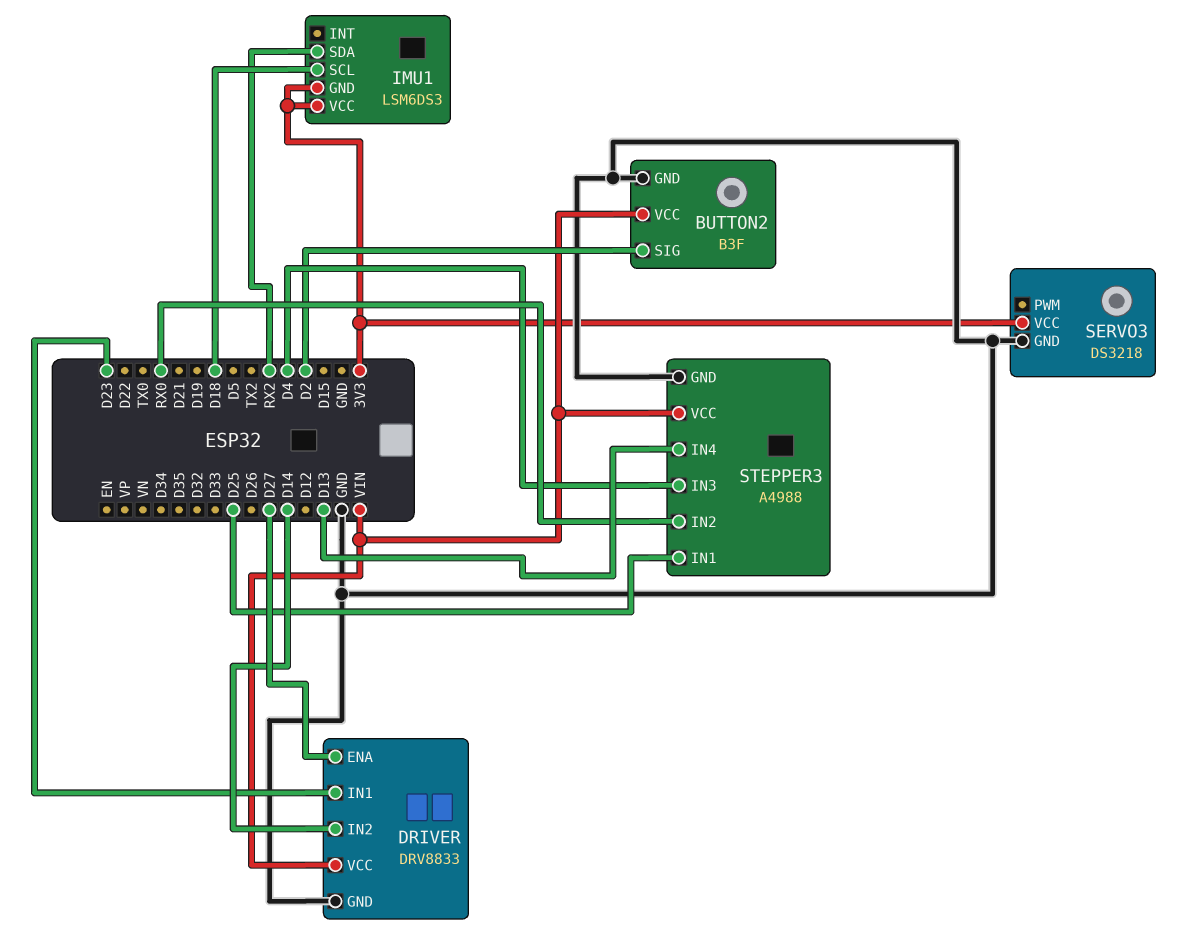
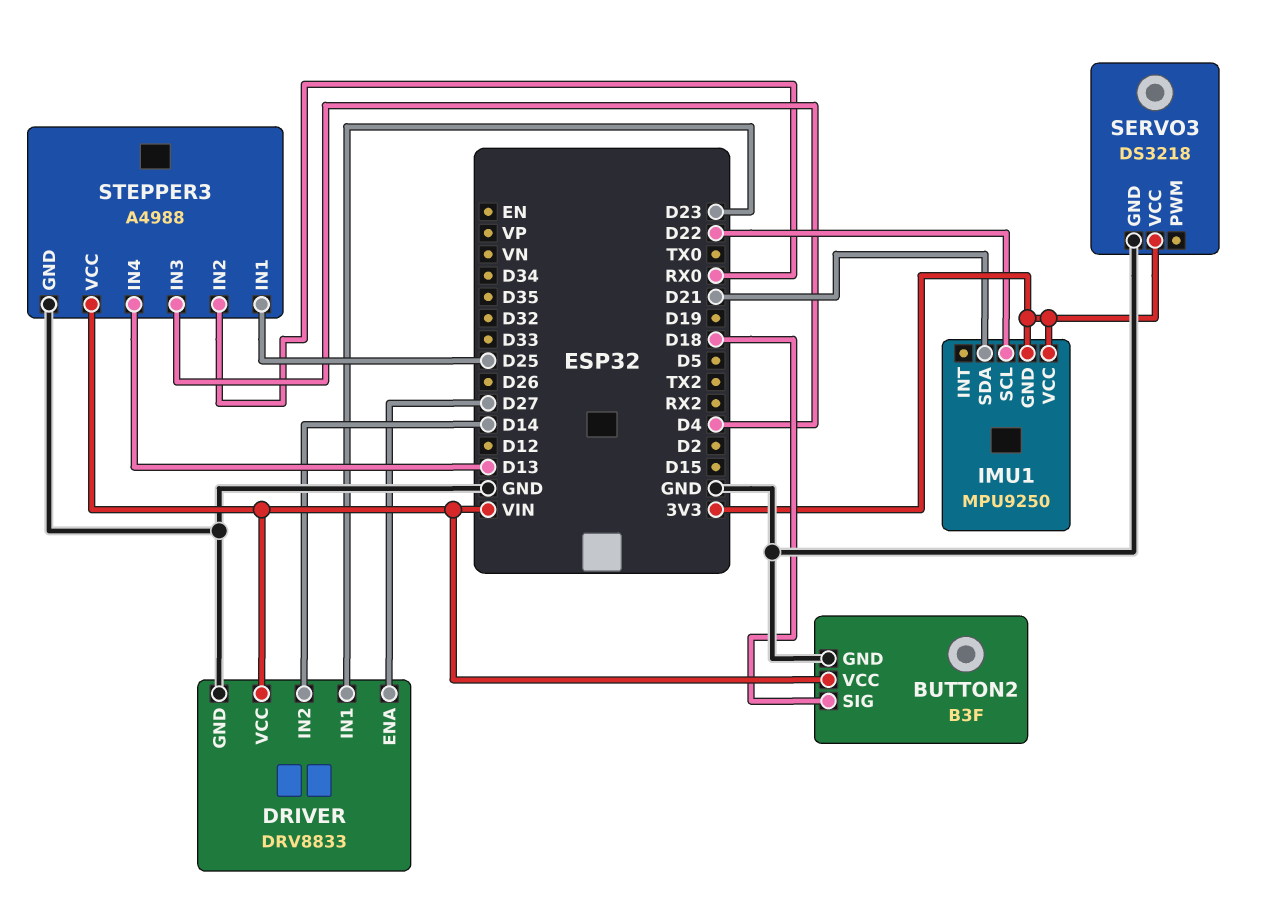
BUTTON2 pin SIG: D2 -> D18
IMU1: LSM6DS3 -> MPU9250
IMU1 pin SCL: D18 -> D22
IMU1 pin SDA: RX2 -> D21

